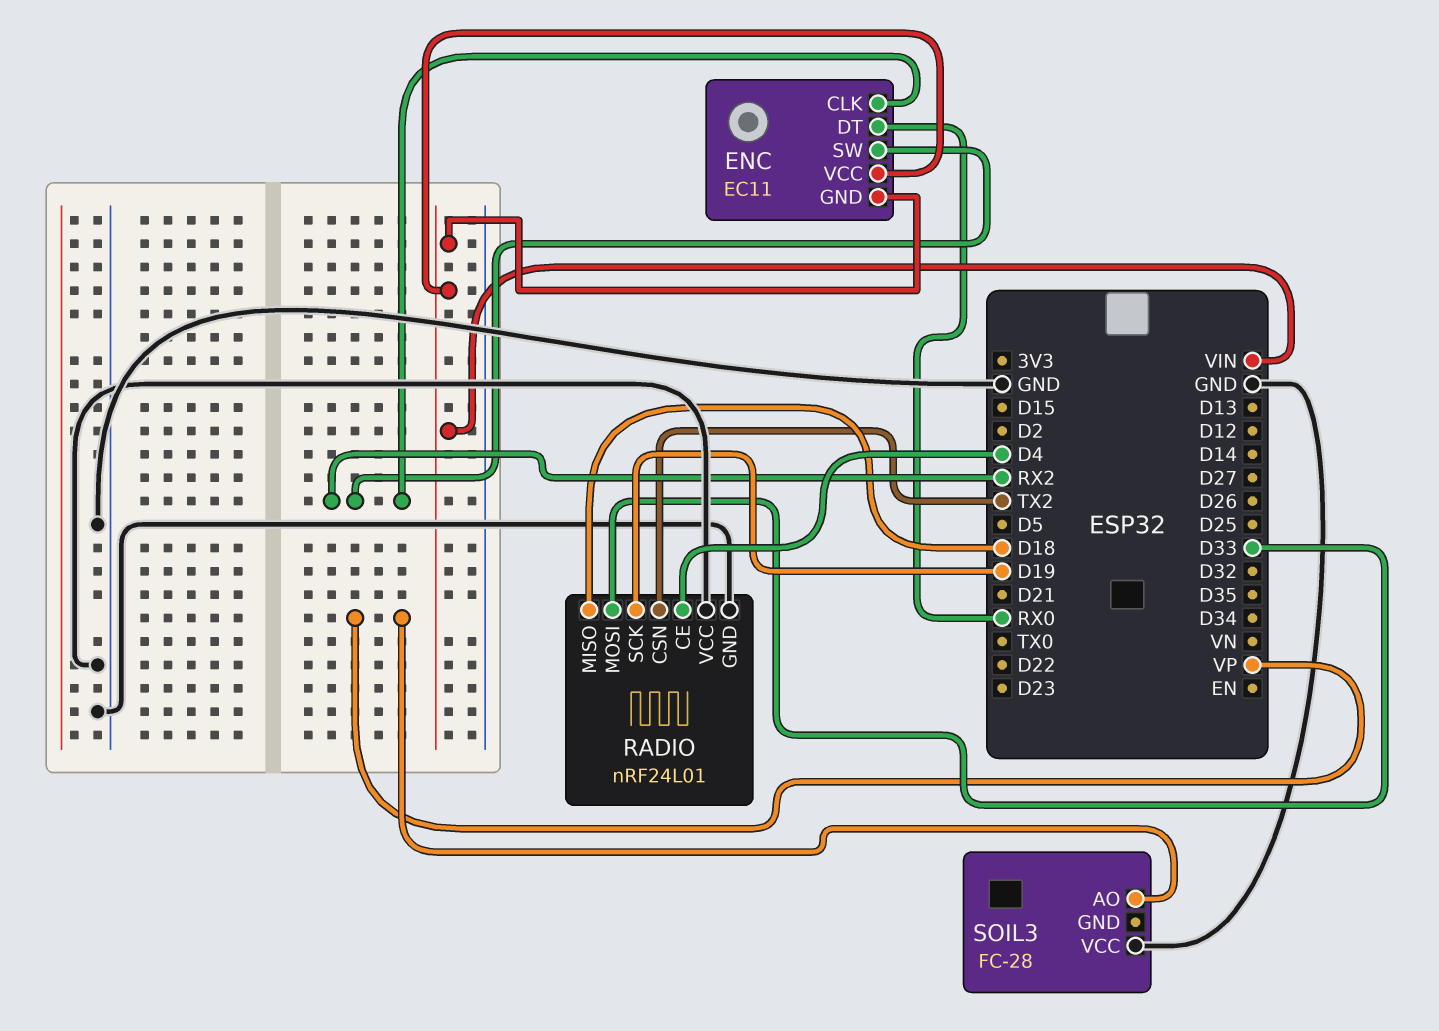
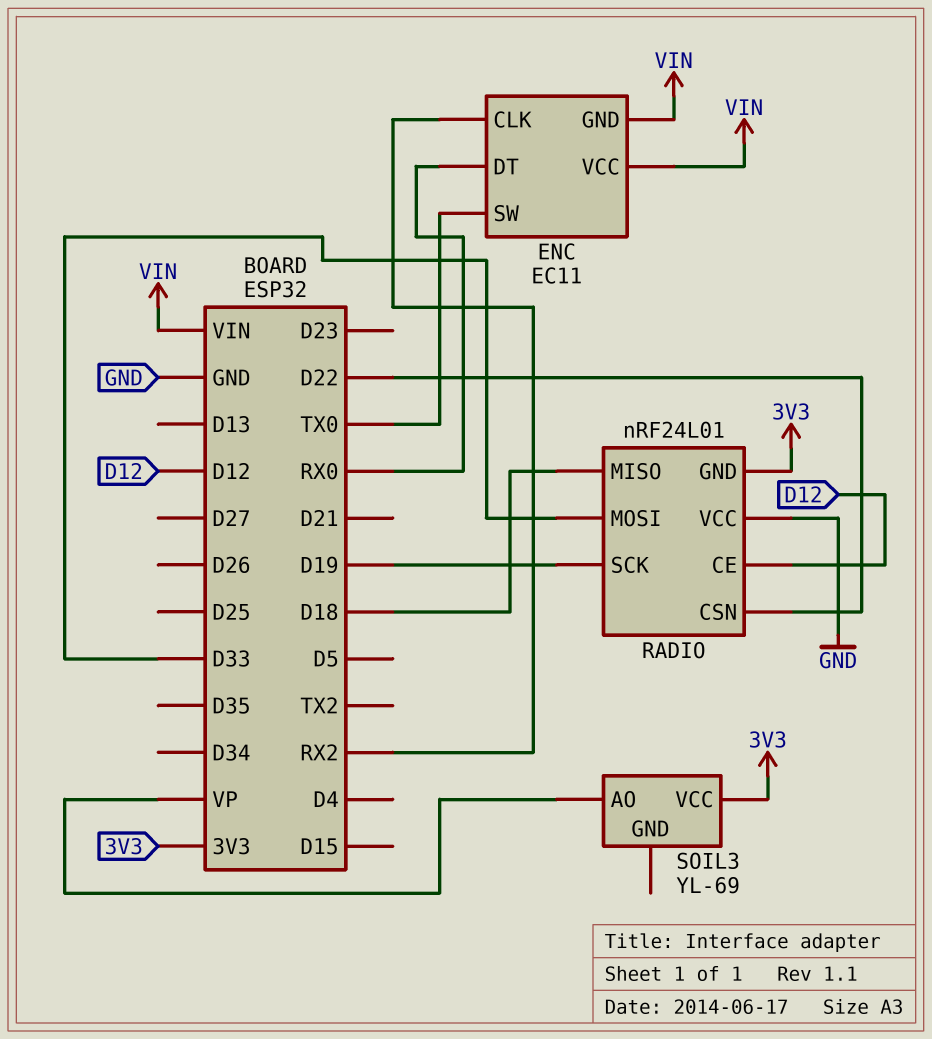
ENC pin SW: RX2 -> TX0
RADIO pin CE: D4 -> D12
RADIO pin CSN: TX2 -> D22
RADIO pin GND: GND -> 3V3
SOIL3: FC-28 -> YL-69
SOIL3 pin VCC: GND -> 3V3

